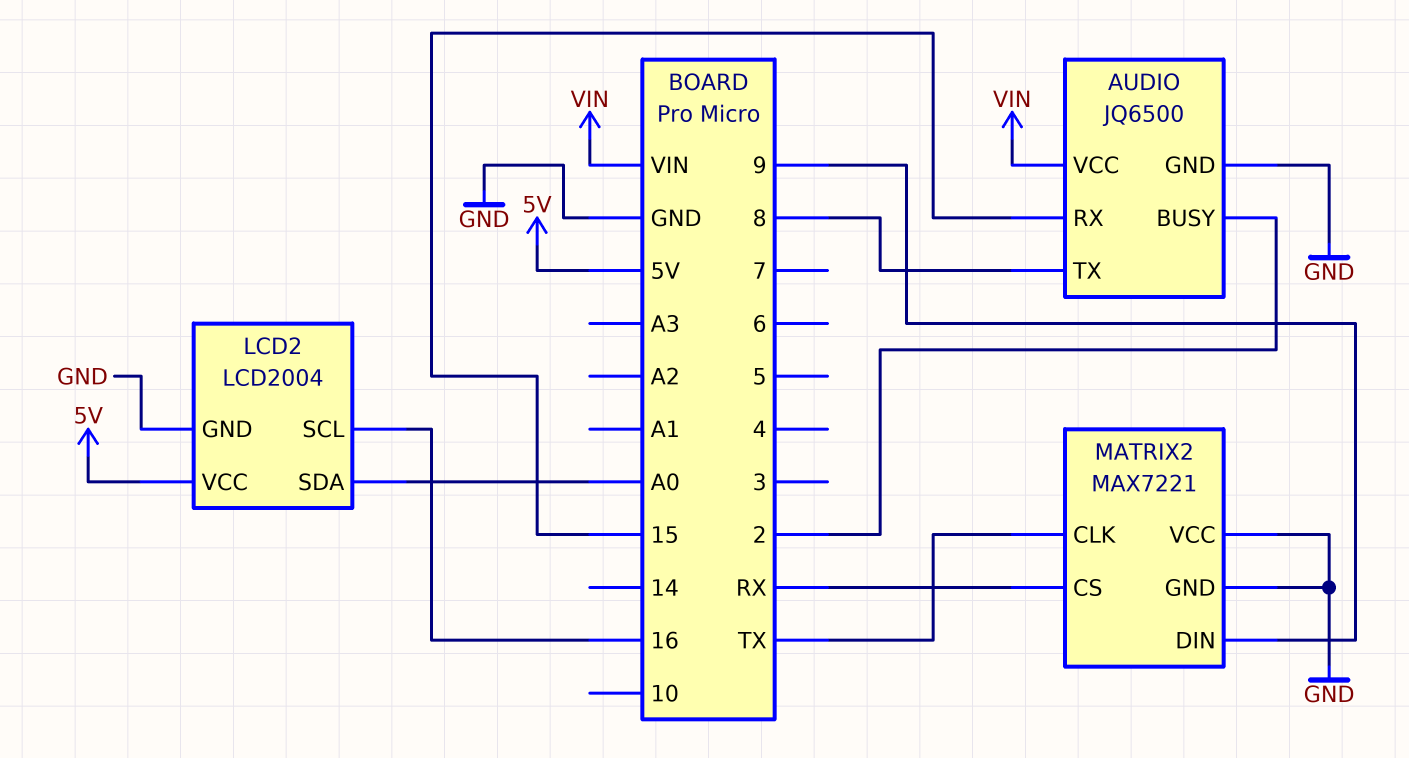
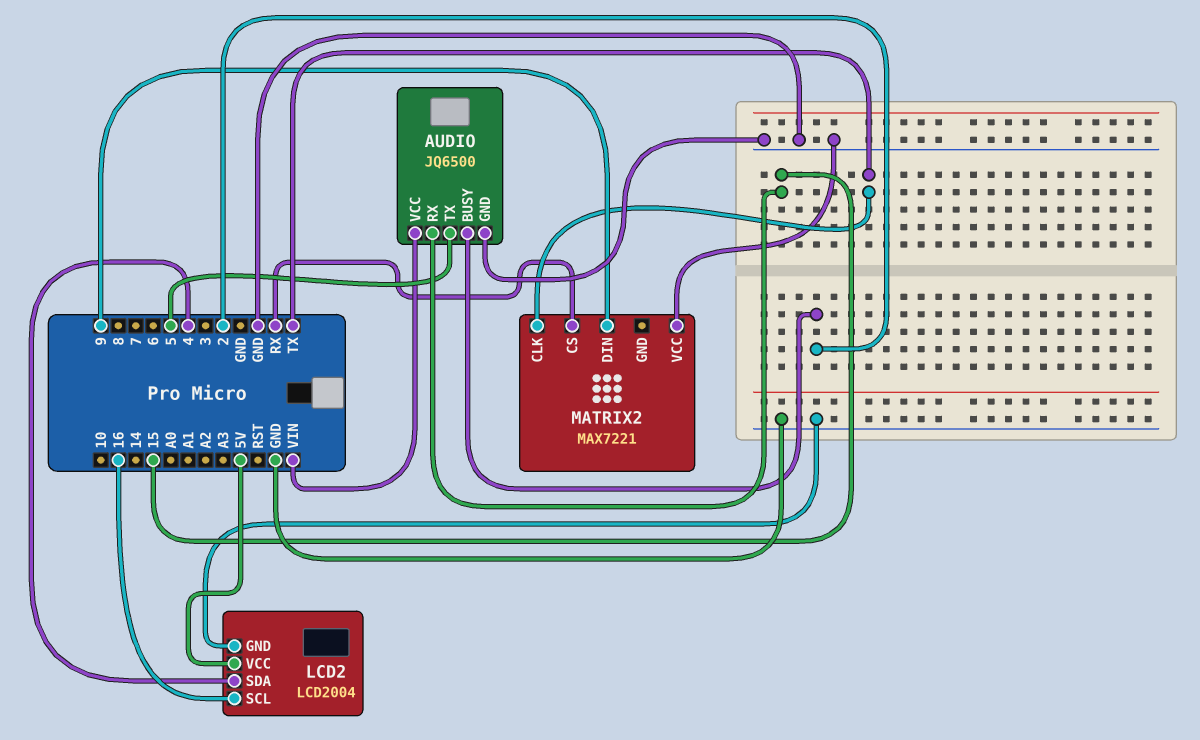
AUDIO pin TX: 8 -> 5
LCD2 pin SDA: A0 -> 4
MATRIX2 pin GND: GND -> none

